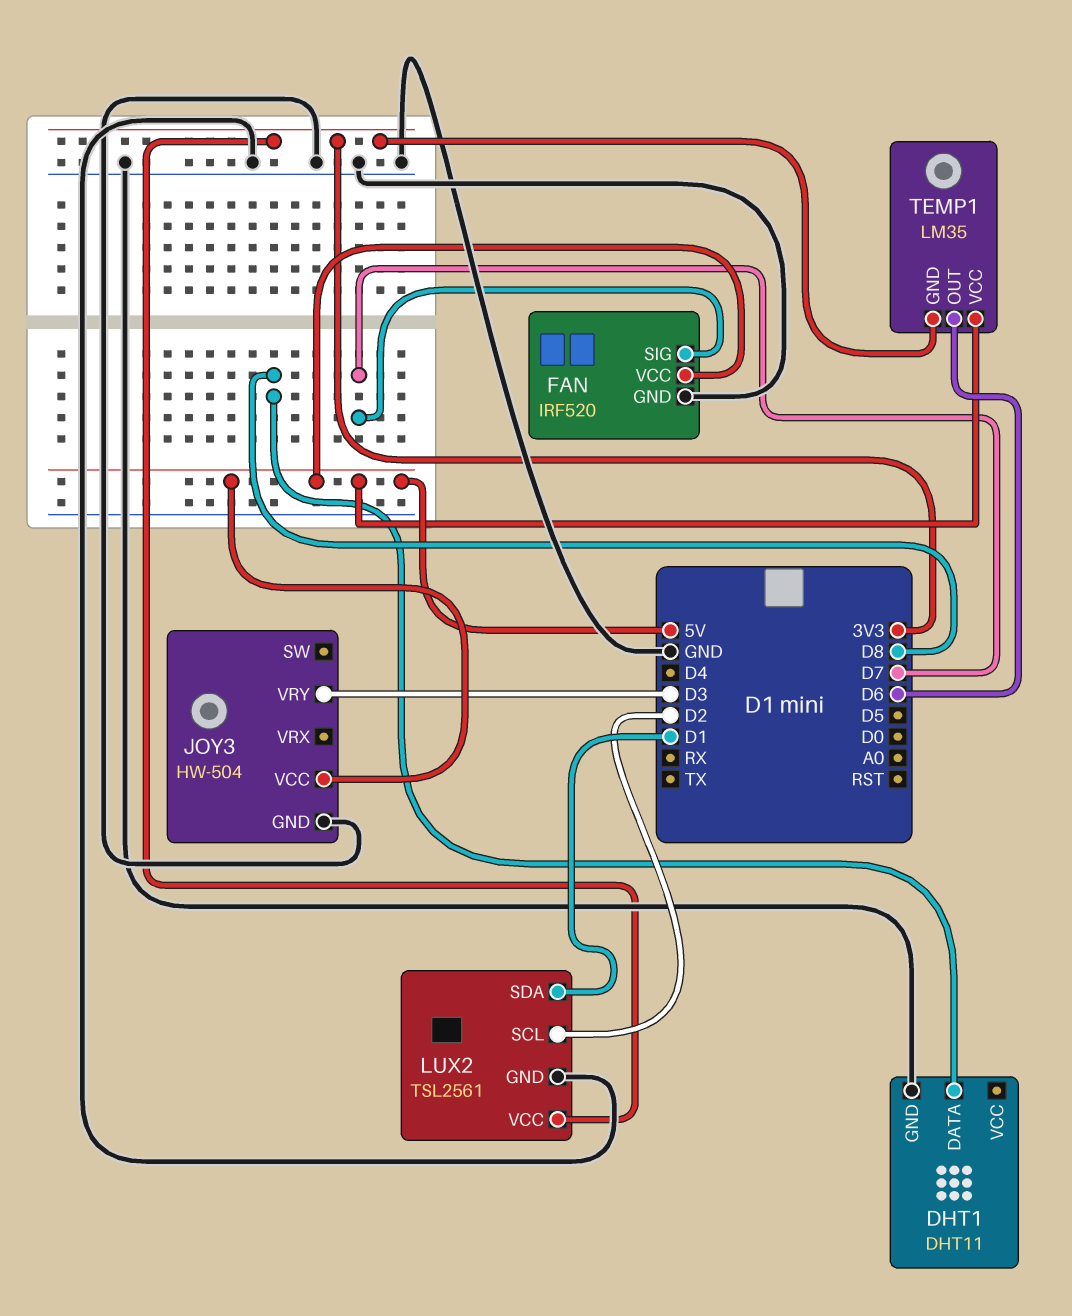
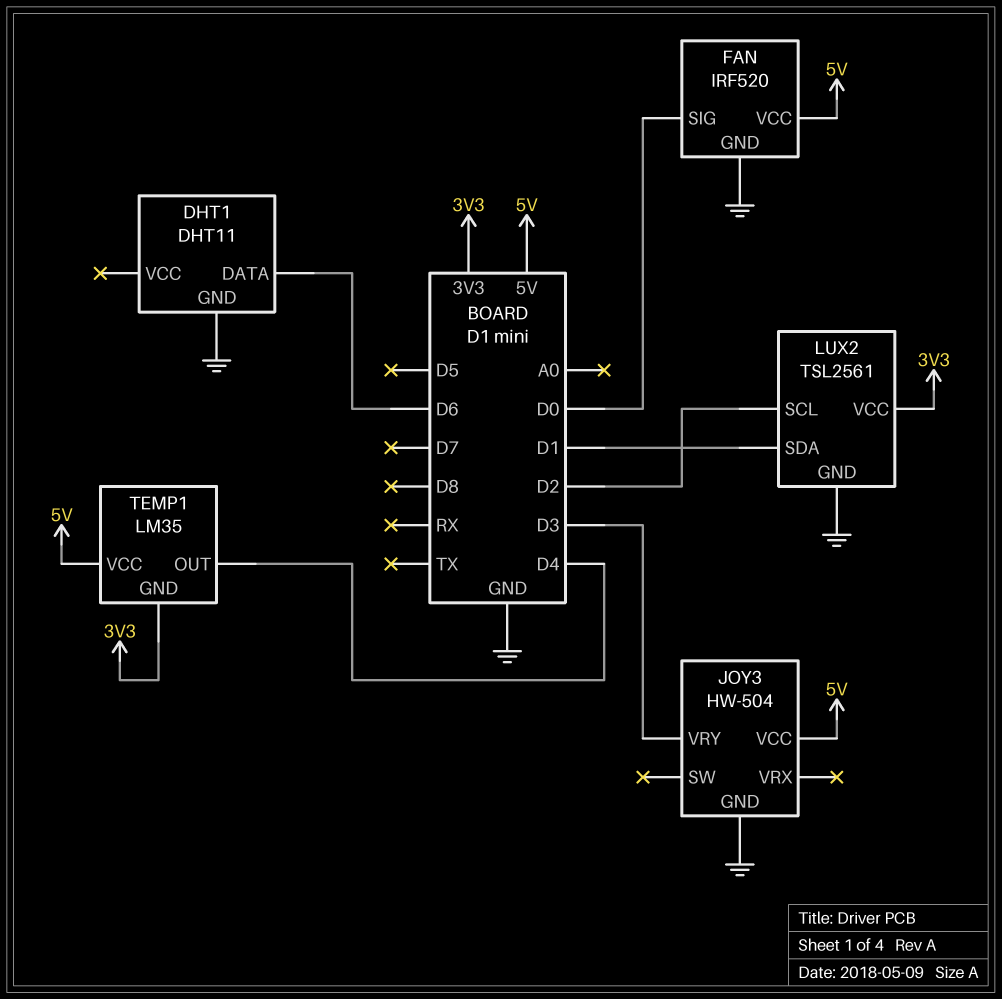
DHT1 pin DATA: D8 -> D6
FAN pin SIG: D7 -> D0
TEMP1 pin OUT: D6 -> D4

